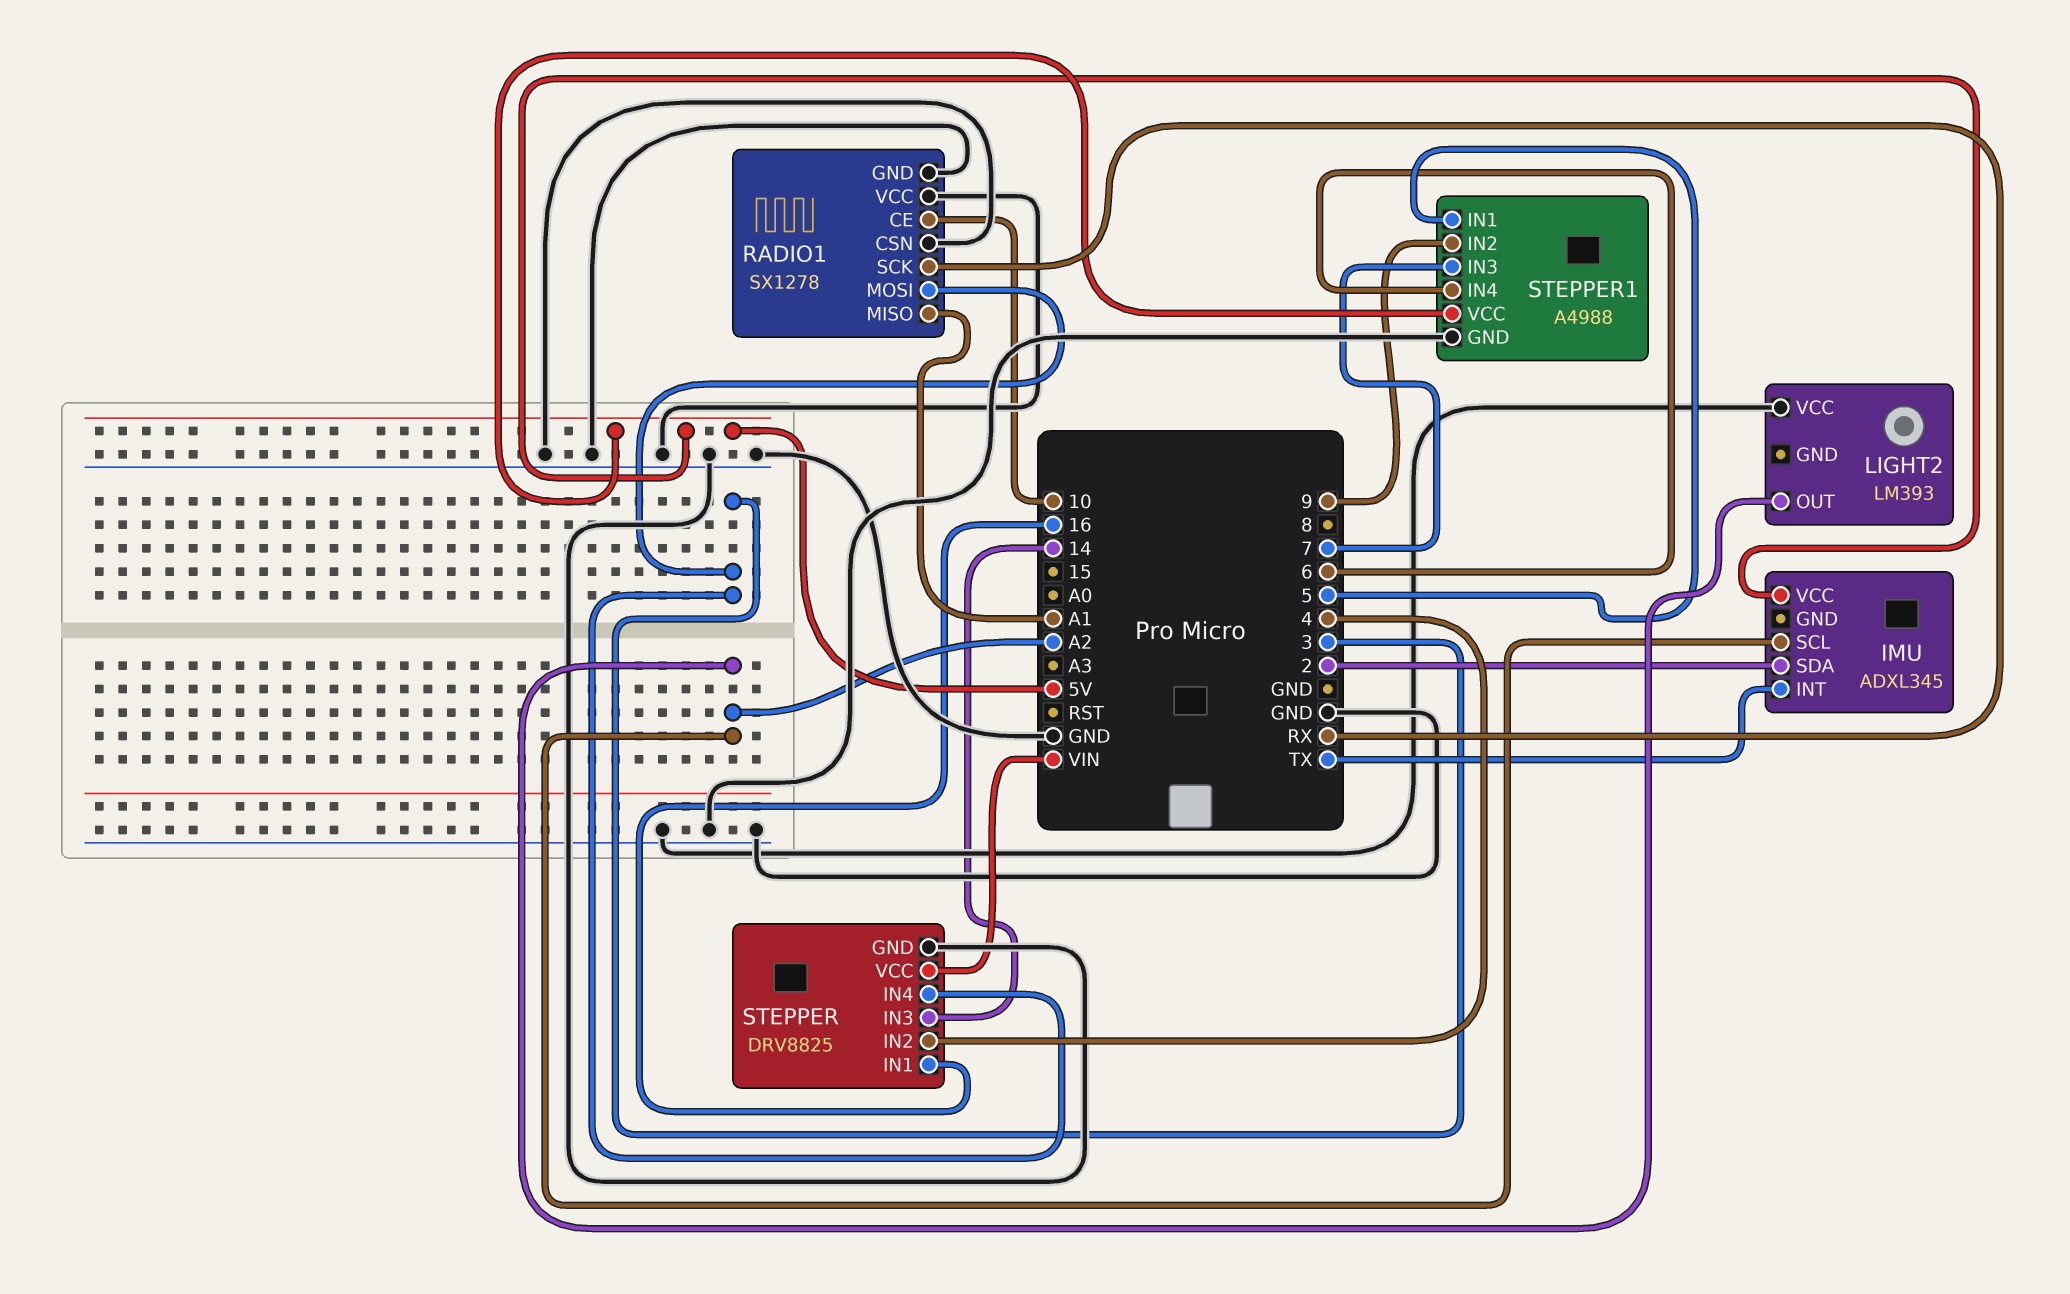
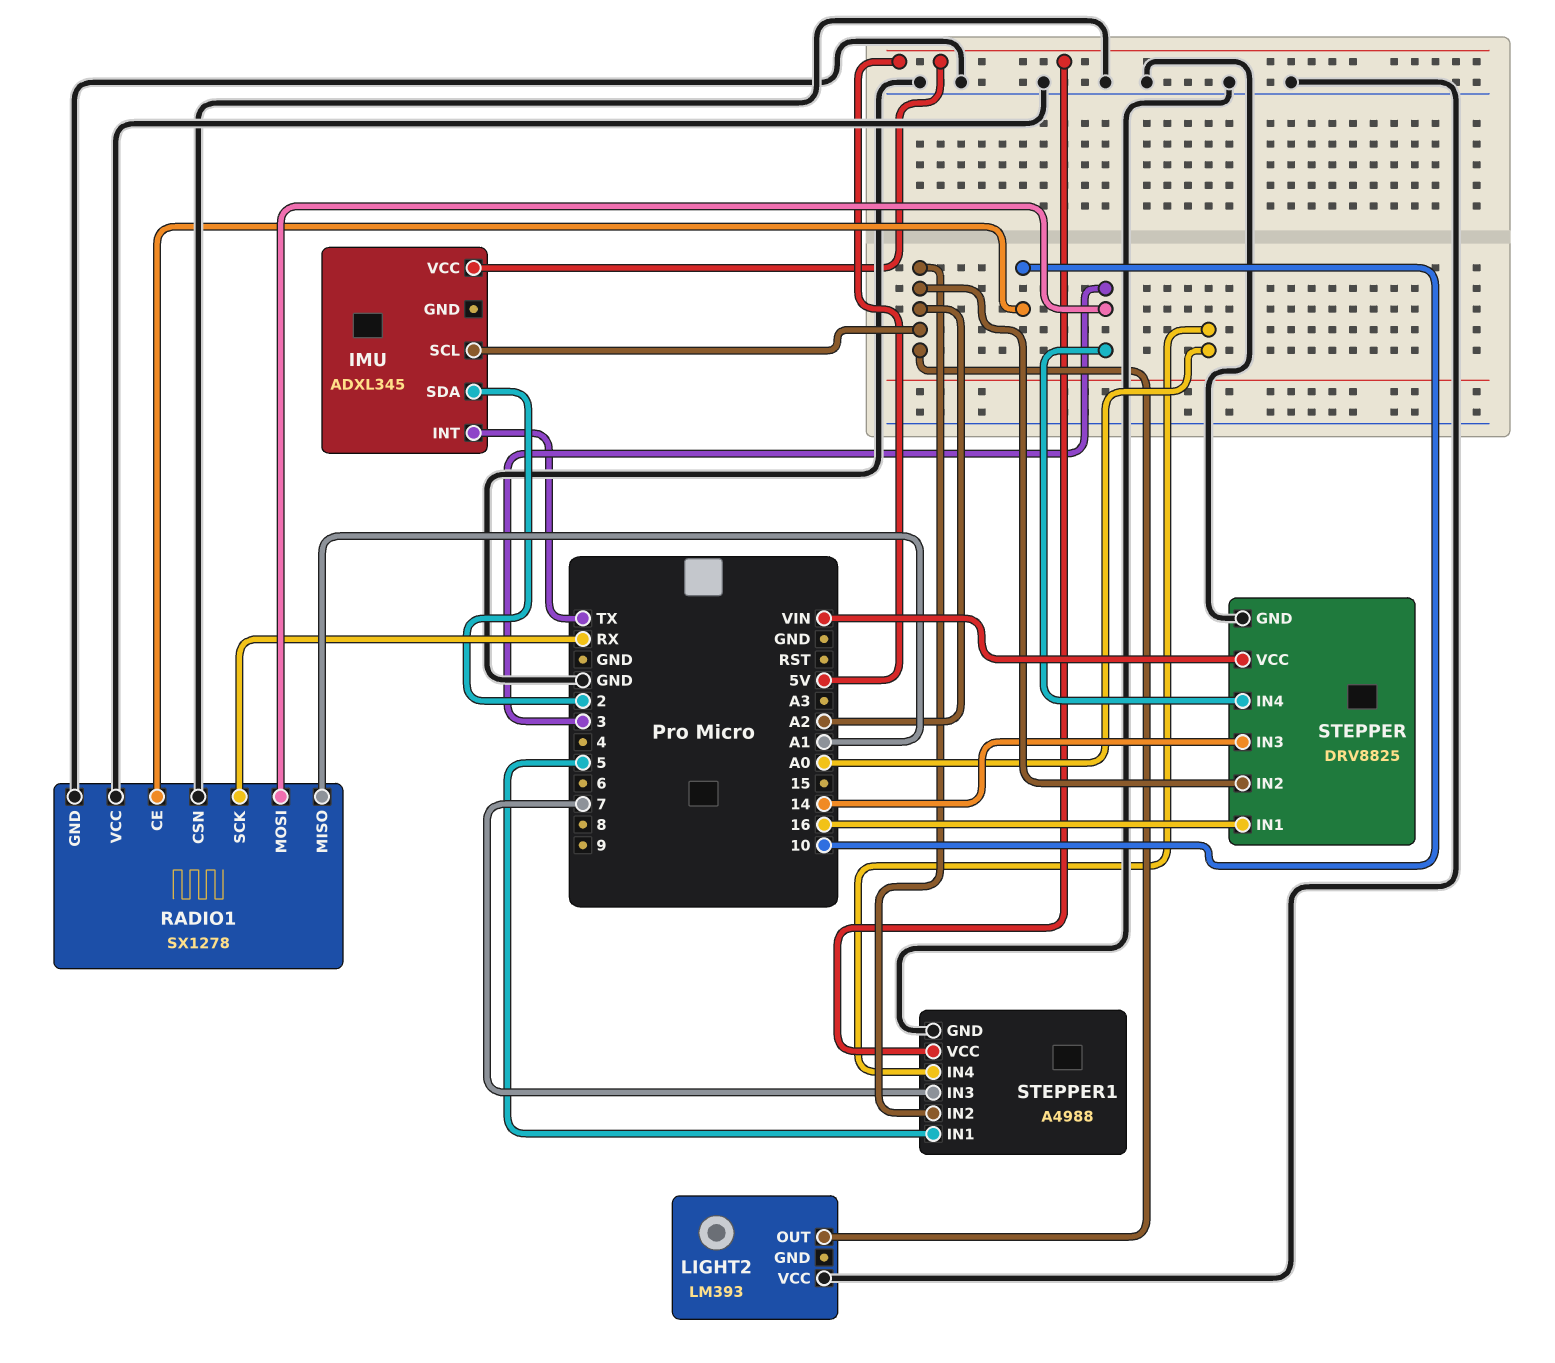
STEPPER pin IN2: 4 -> A2
STEPPER1 pin IN2: 9 -> A2
STEPPER1 pin IN4: 6 -> A0

